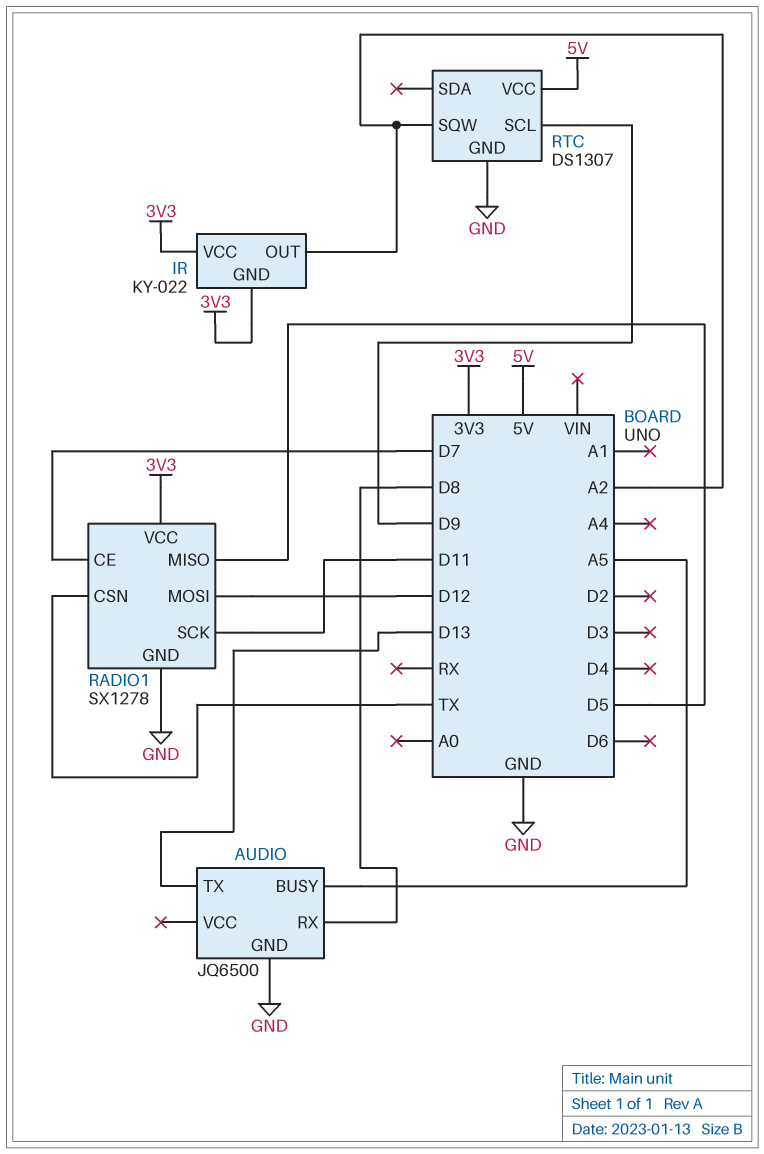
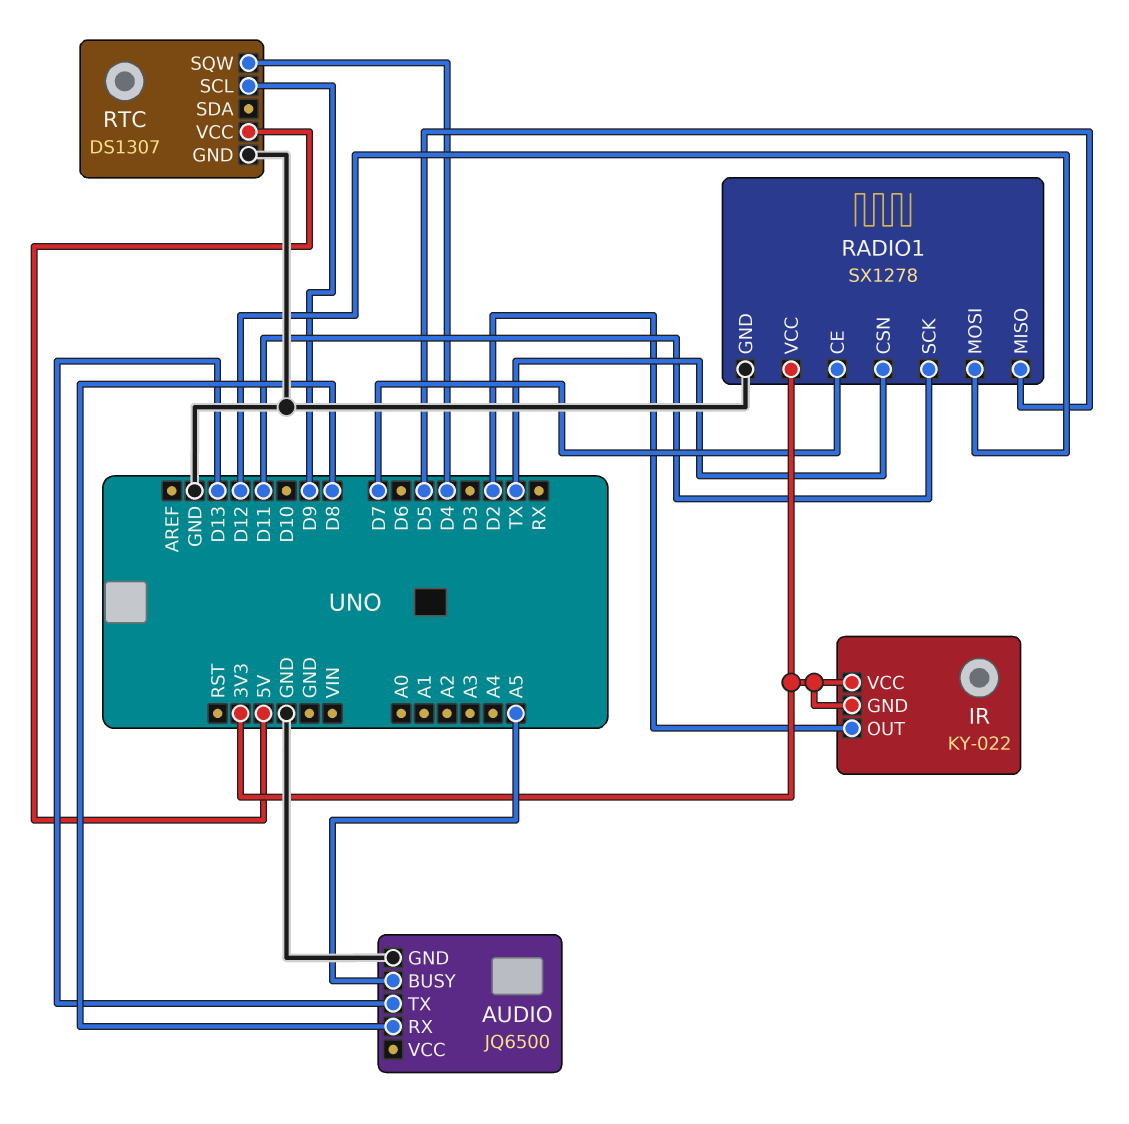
IR pin OUT: A2 -> D2
RTC pin SQW: A2 -> D4

